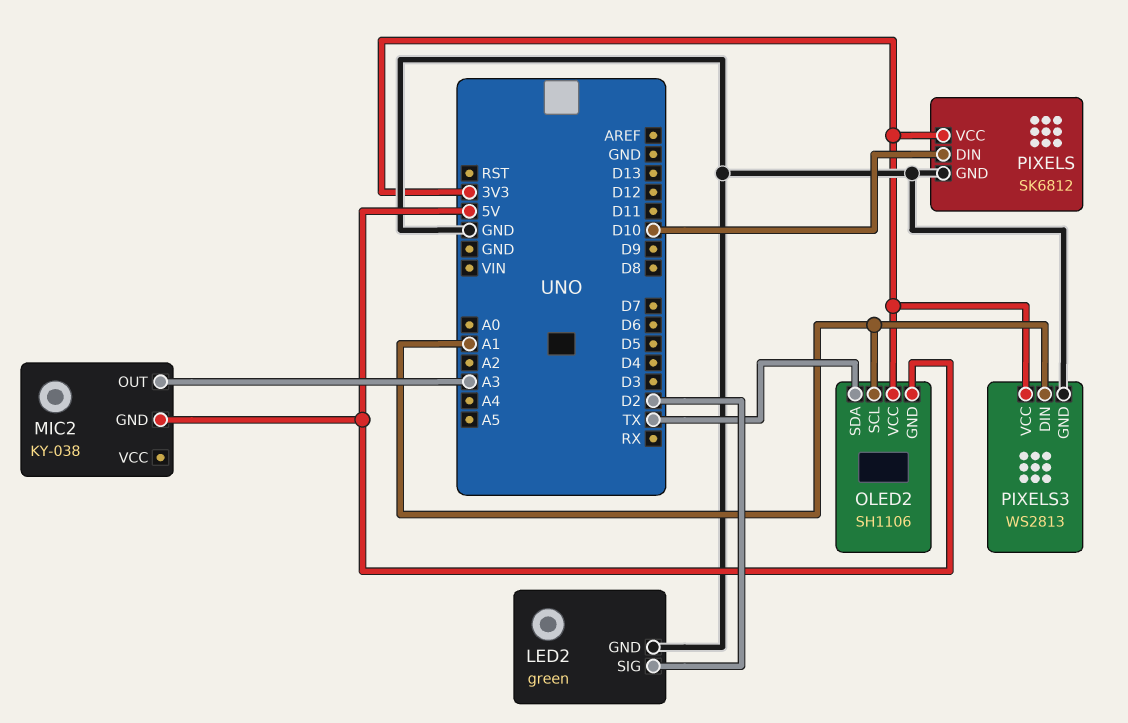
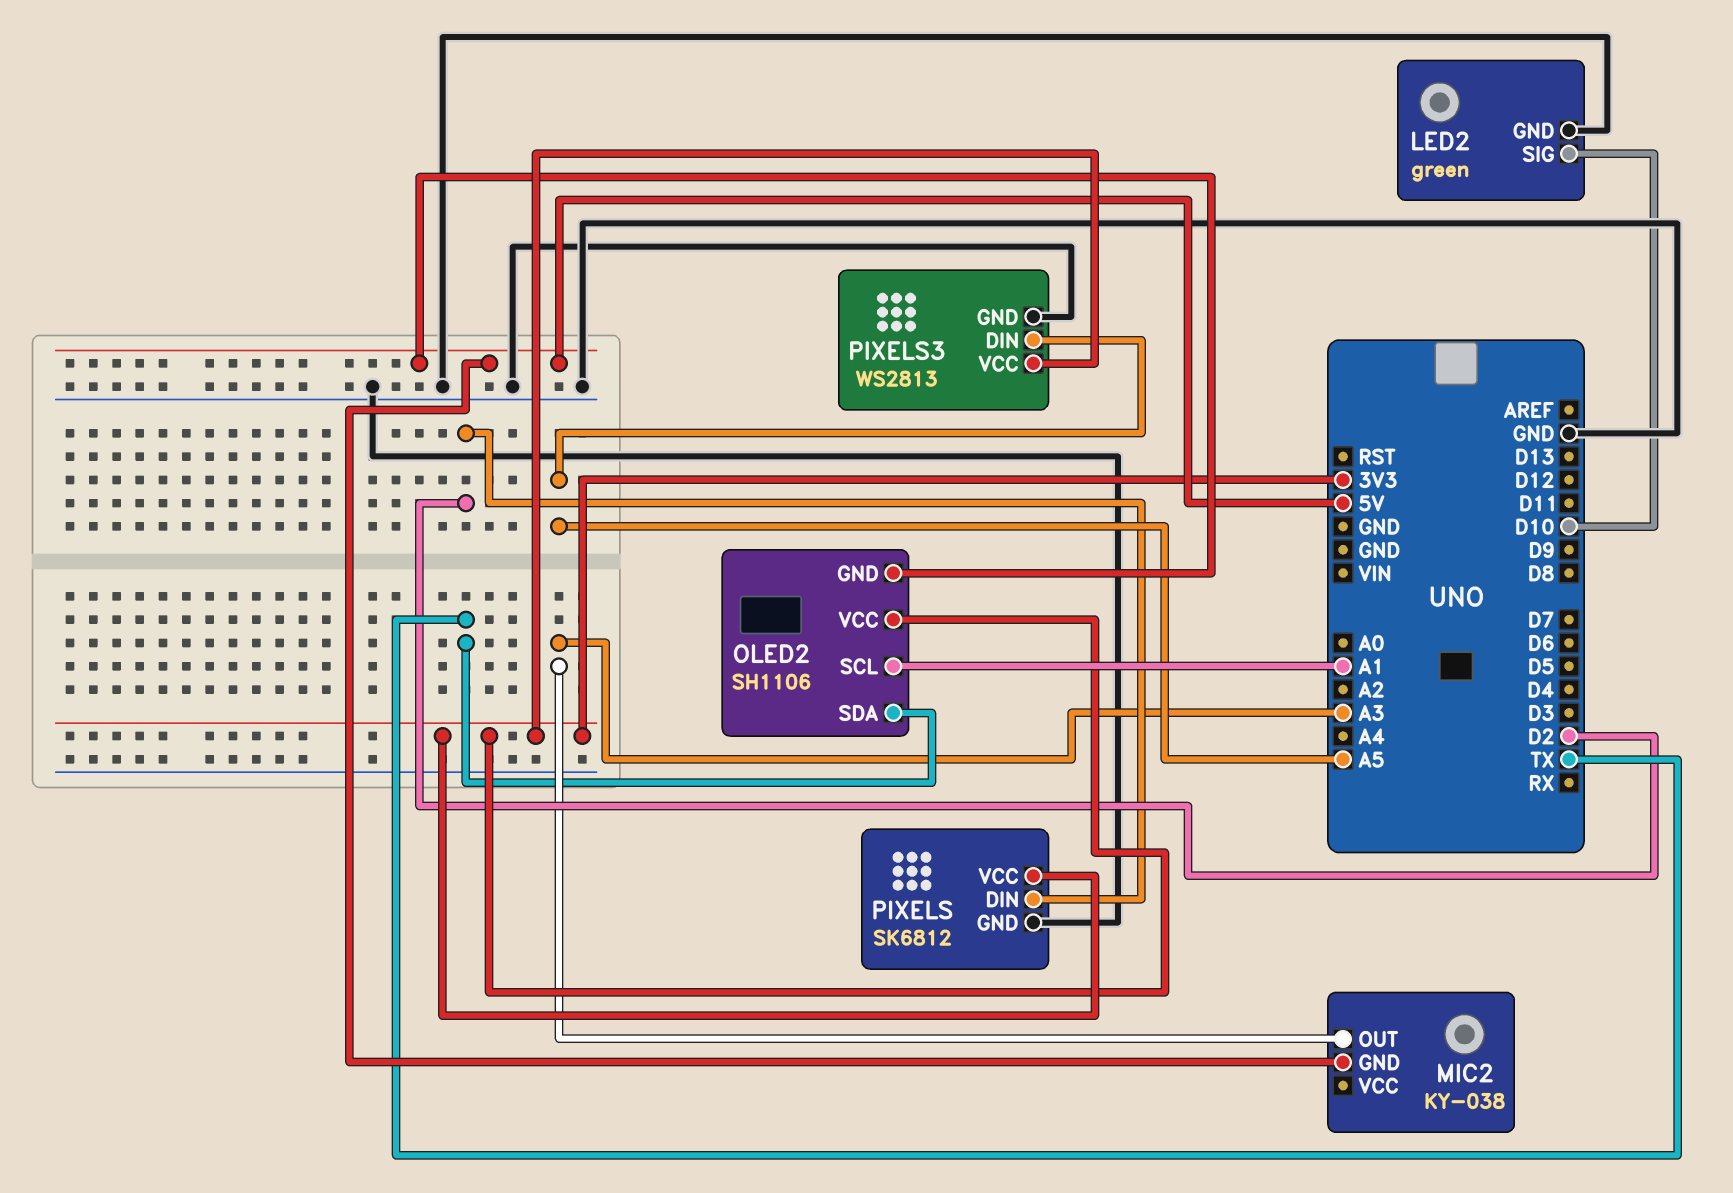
LED2 pin SIG: D2 -> D10
PIXELS pin DIN: D10 -> D2
PIXELS3 pin DIN: A1 -> A5

